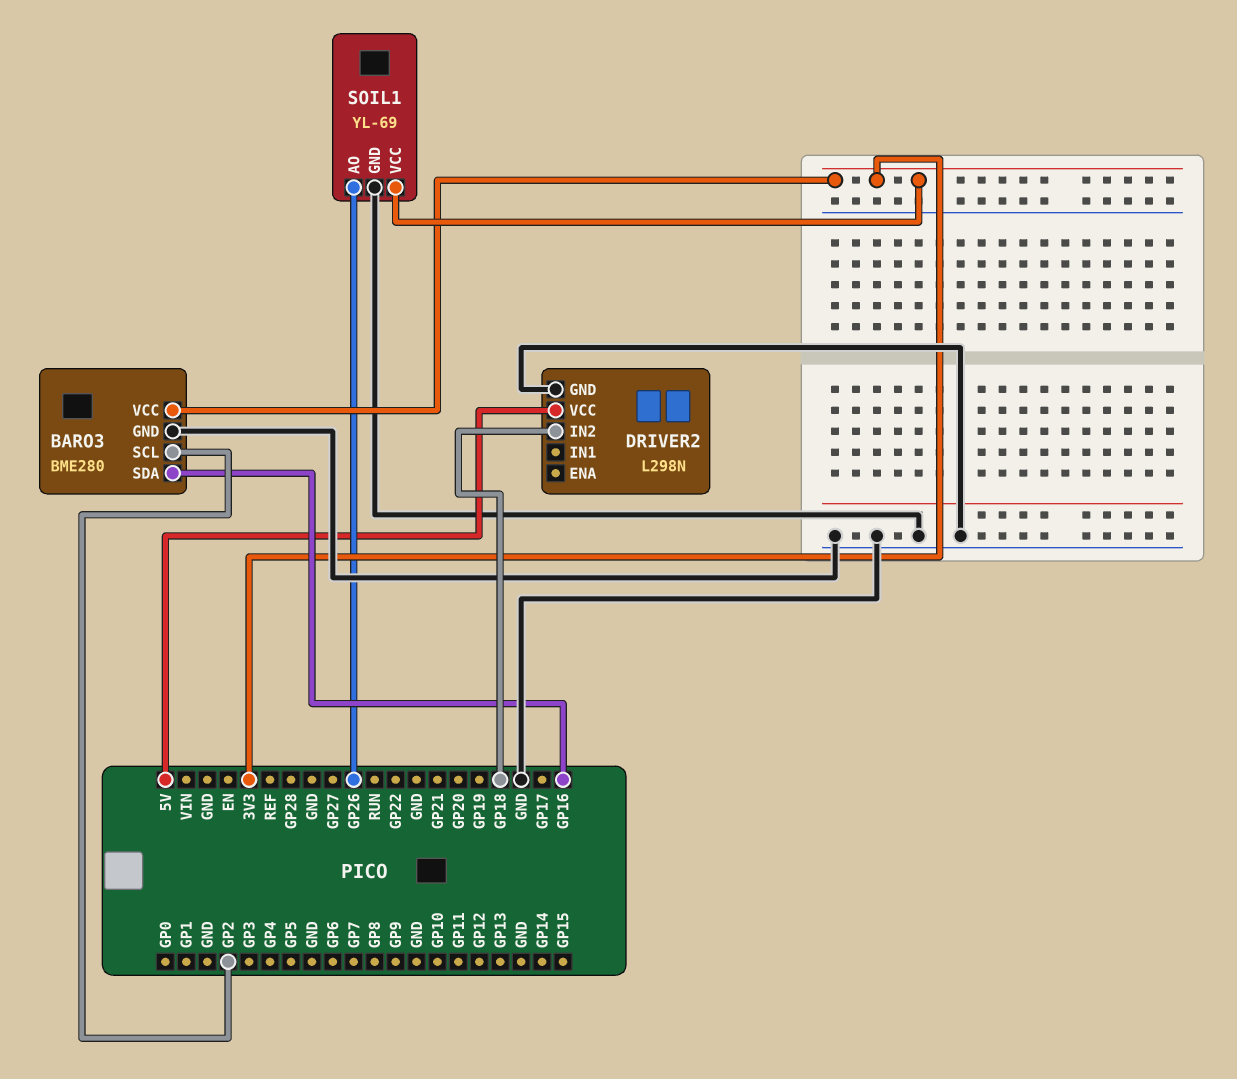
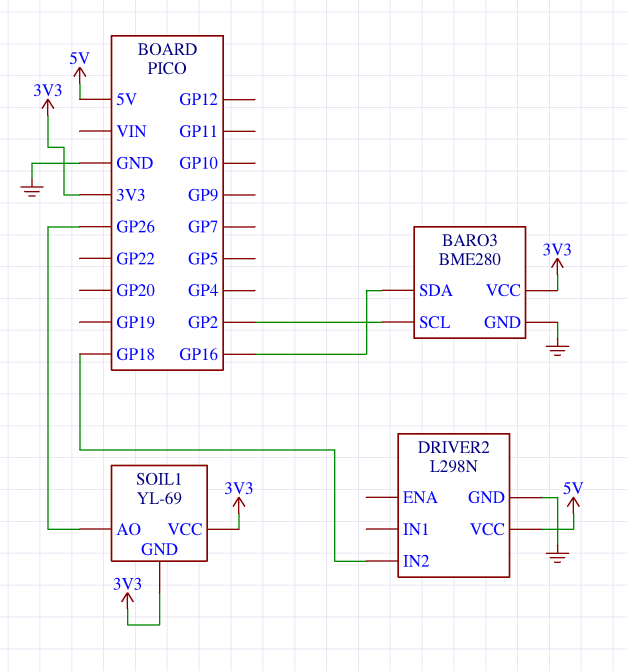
SOIL1 pin GND: GND -> 3V3

